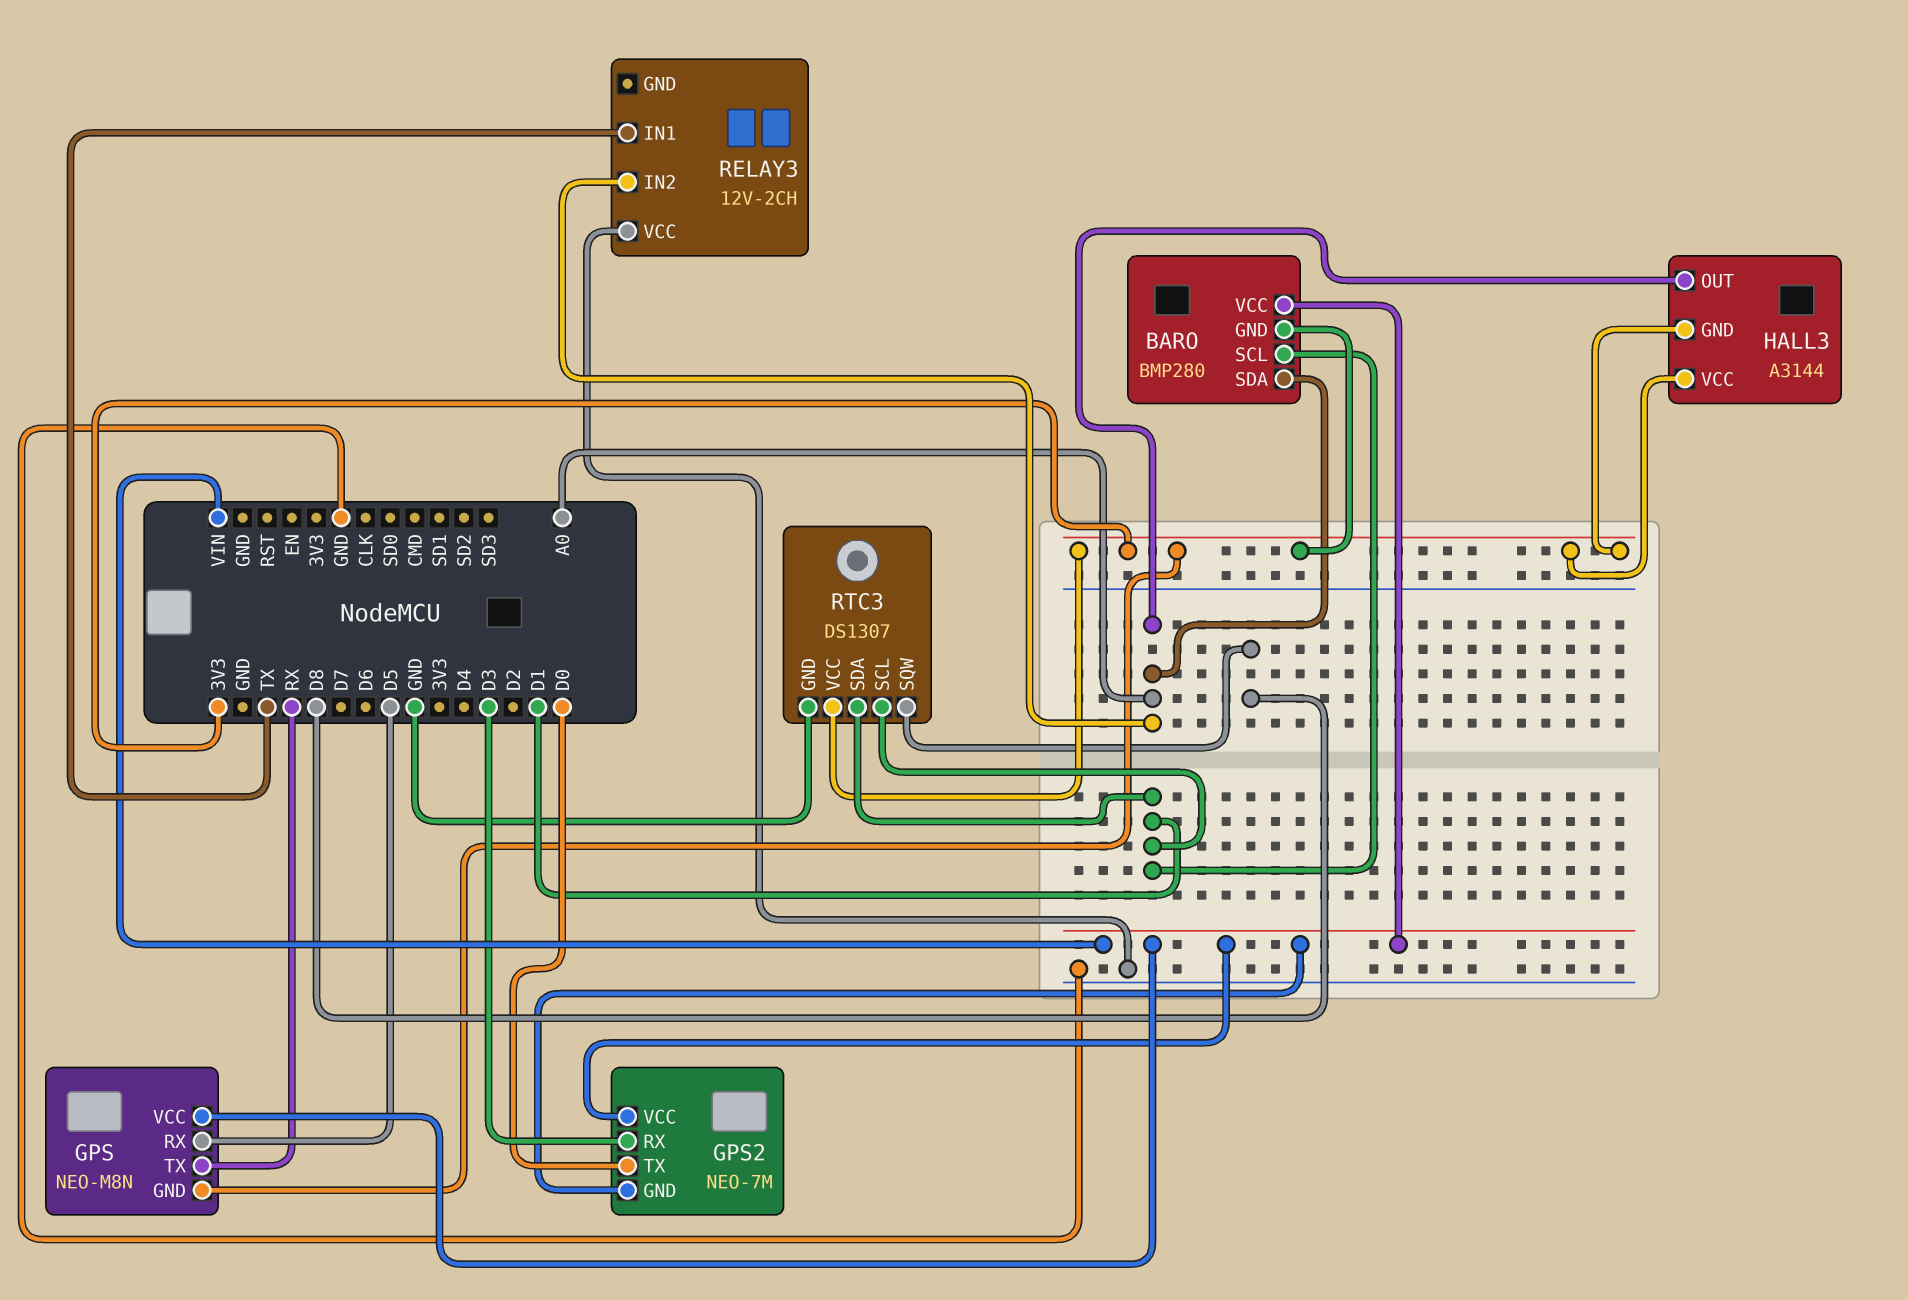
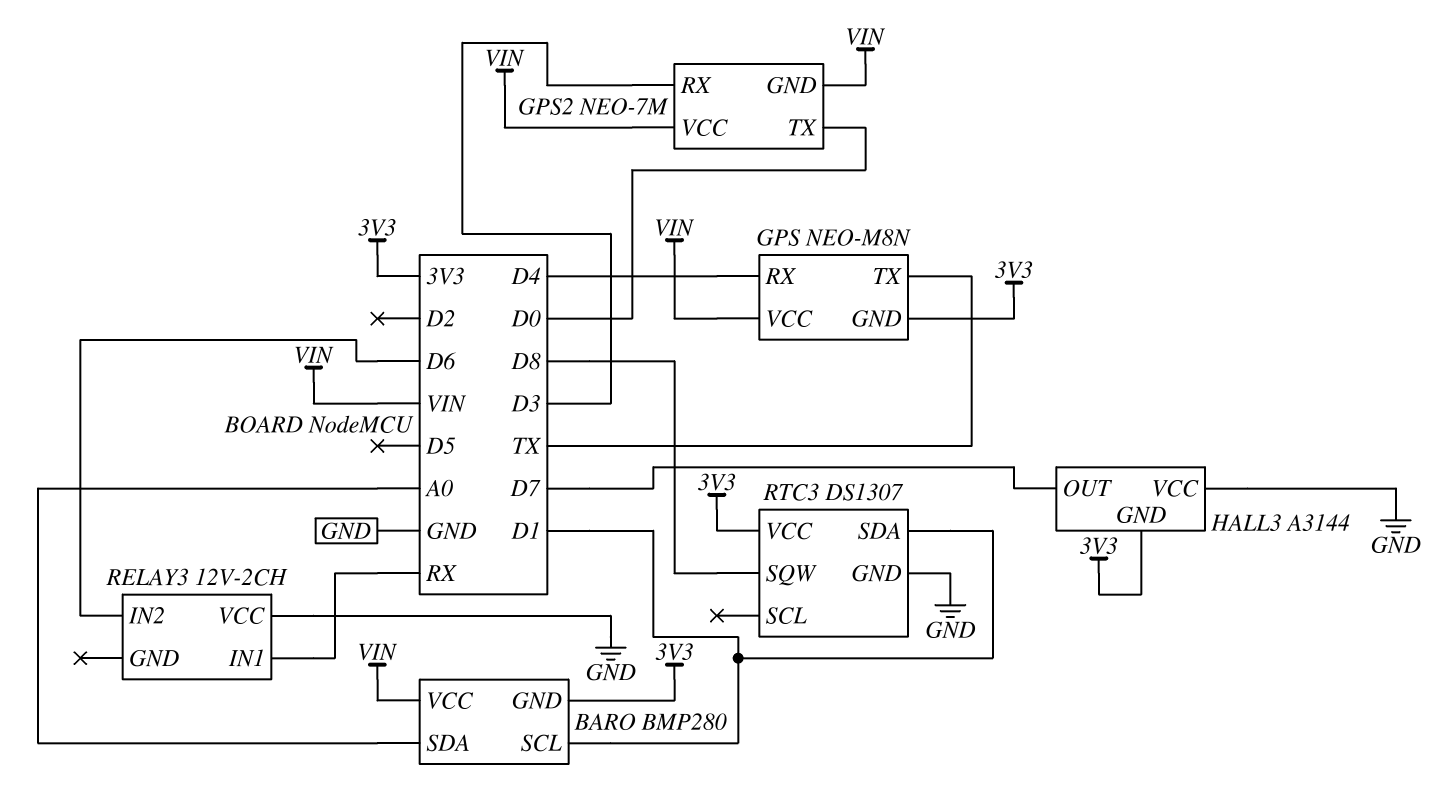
GPS pin RX: D5 -> D4
GPS pin TX: RX -> TX
HALL3 pin OUT: A0 -> D7
HALL3 pin VCC: 3V3 -> GND
RELAY3 pin IN1: TX -> RX
RELAY3 pin IN2: A0 -> D6
RTC3 pin SCL: D1 -> none

